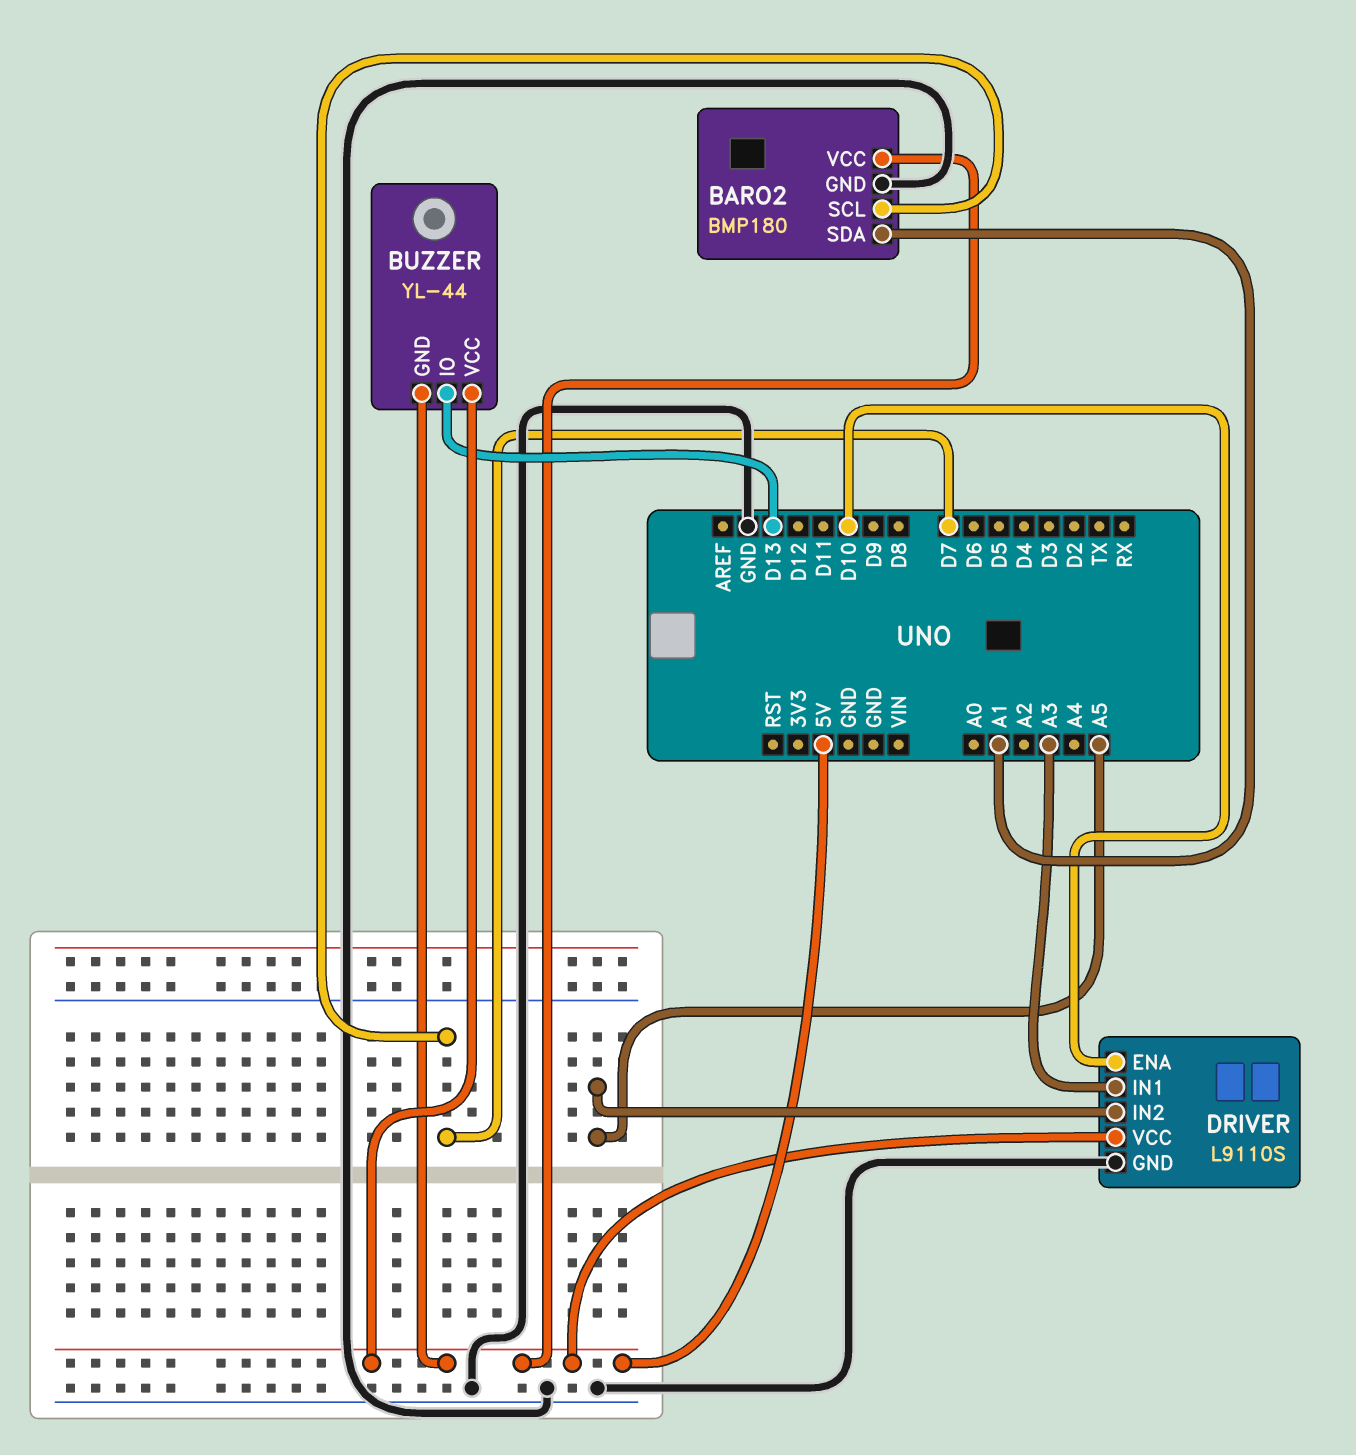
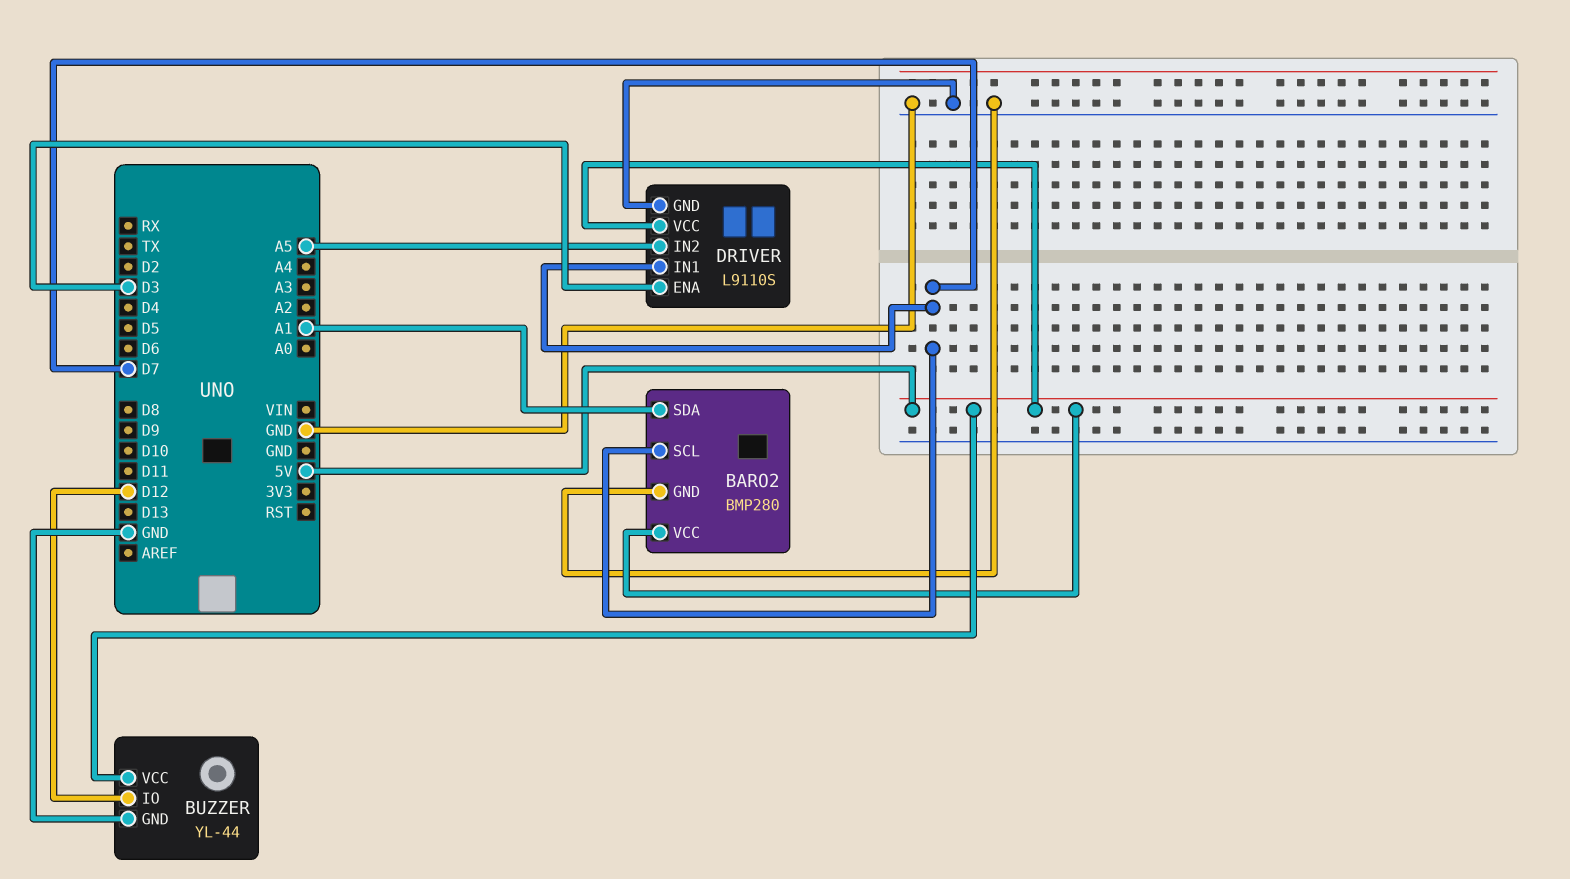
BARO2: BMP180 -> BMP280
BUZZER pin GND: 5V -> GND
BUZZER pin IO: D13 -> D12
DRIVER pin ENA: D10 -> D3
DRIVER pin IN1: A3 -> D7

